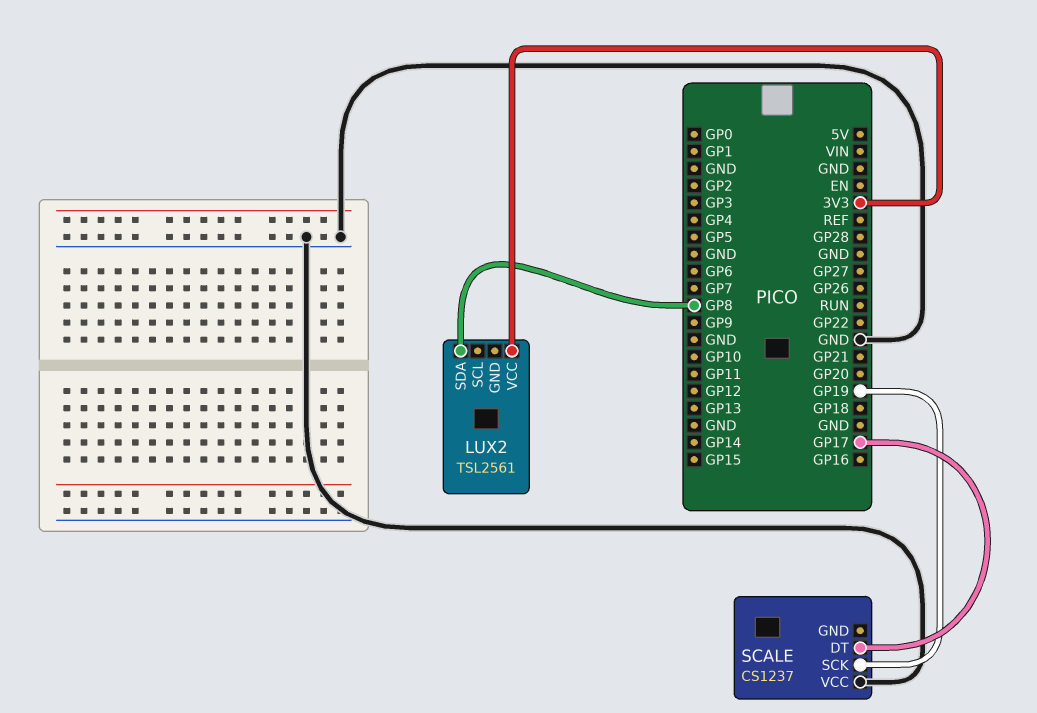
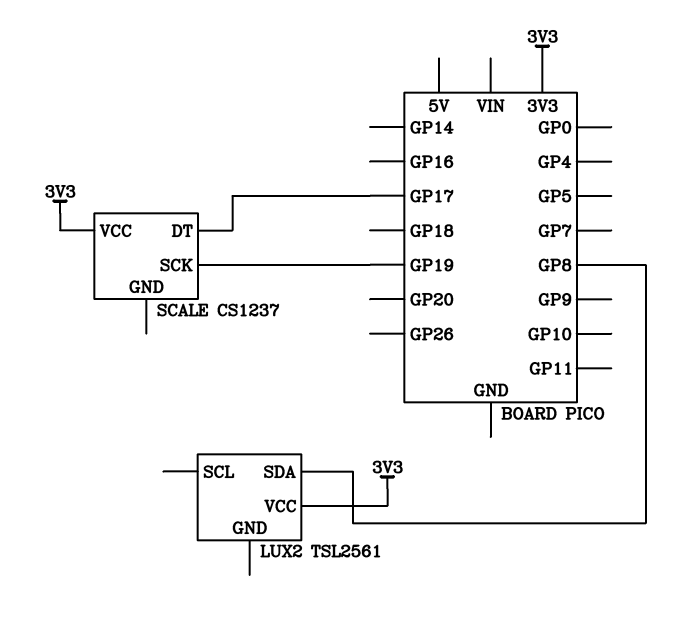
SCALE pin VCC: GND -> 3V3

